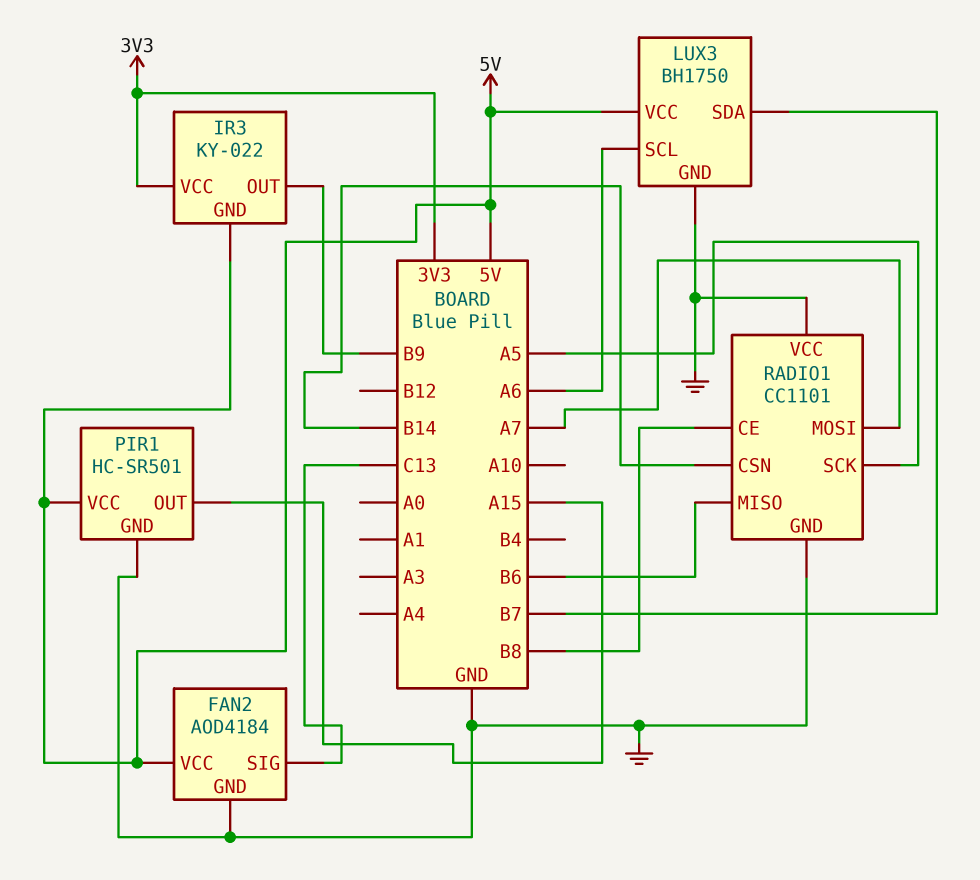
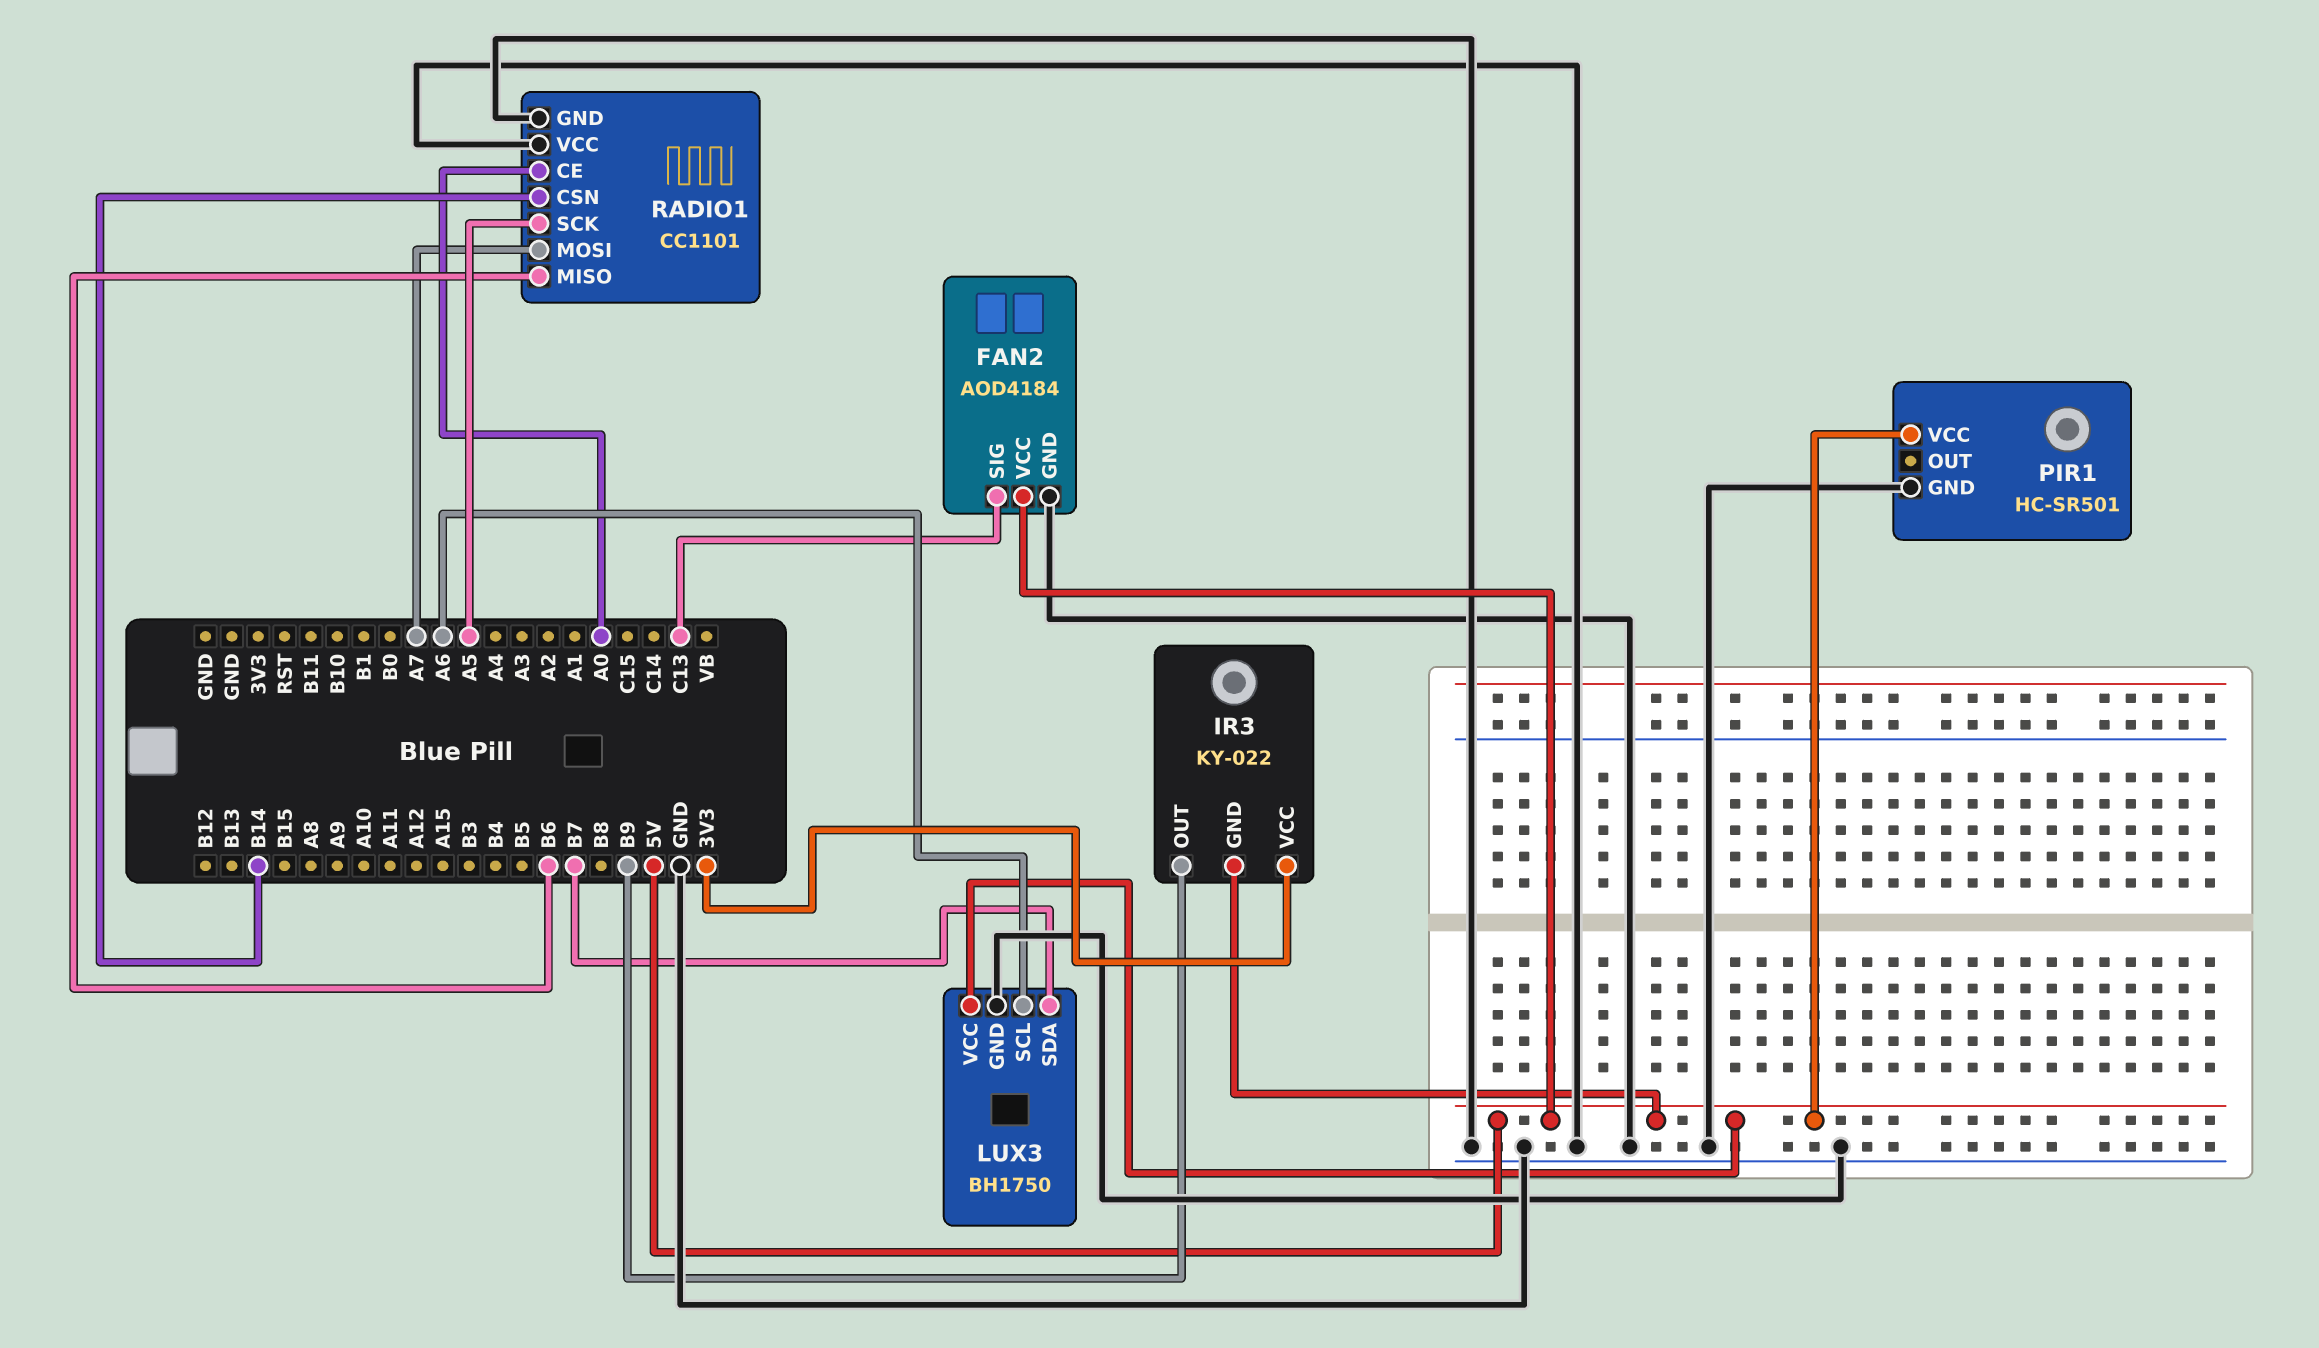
PIR1 pin OUT: A15 -> none
RADIO1 pin CE: B8 -> A0

